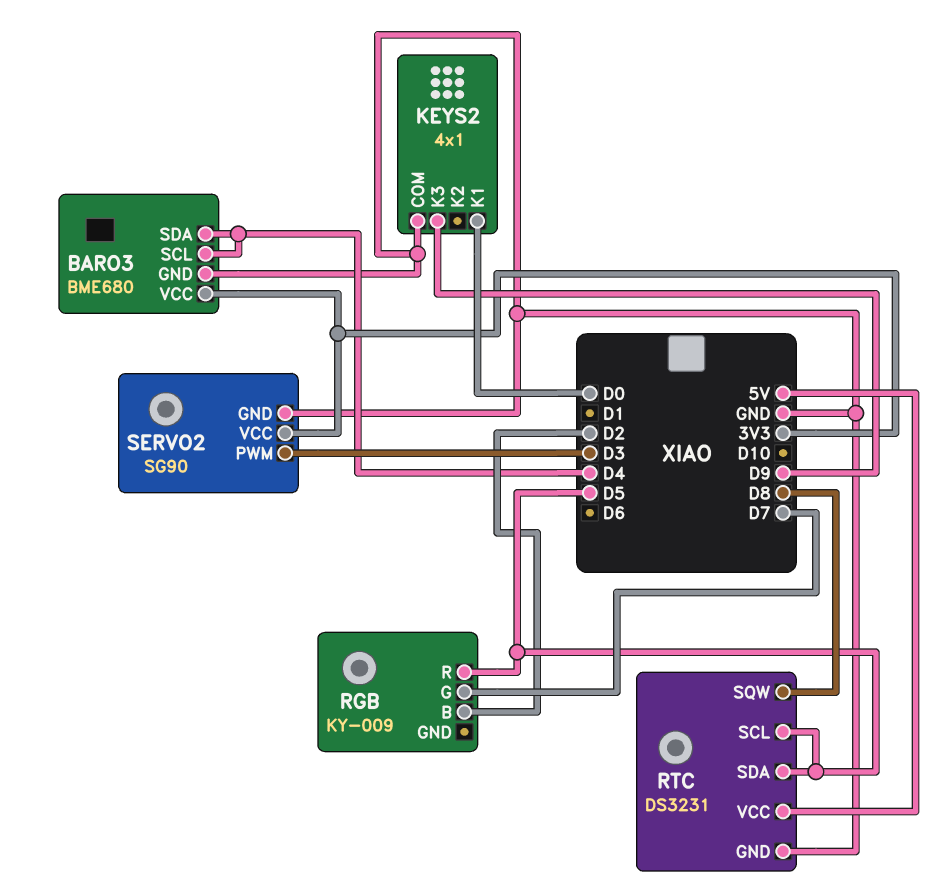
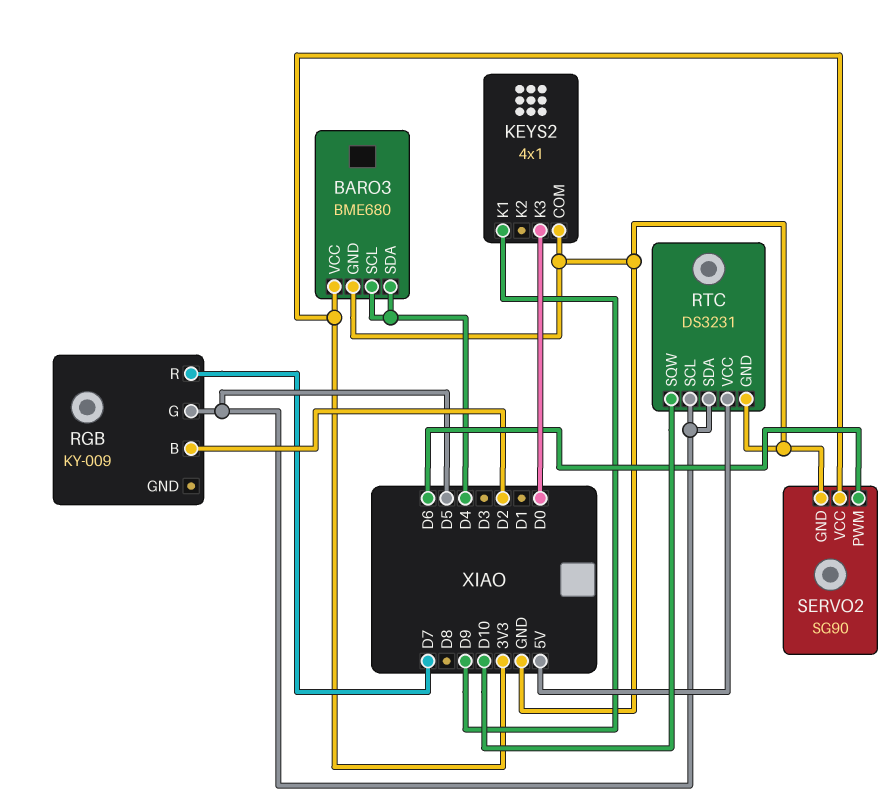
KEYS2 pin K1: D0 -> D9
KEYS2 pin K3: D9 -> D0
RGB pin G: D7 -> D5
RGB pin R: D5 -> D7
RTC pin SQW: D8 -> D10
SERVO2 pin PWM: D3 -> D6

